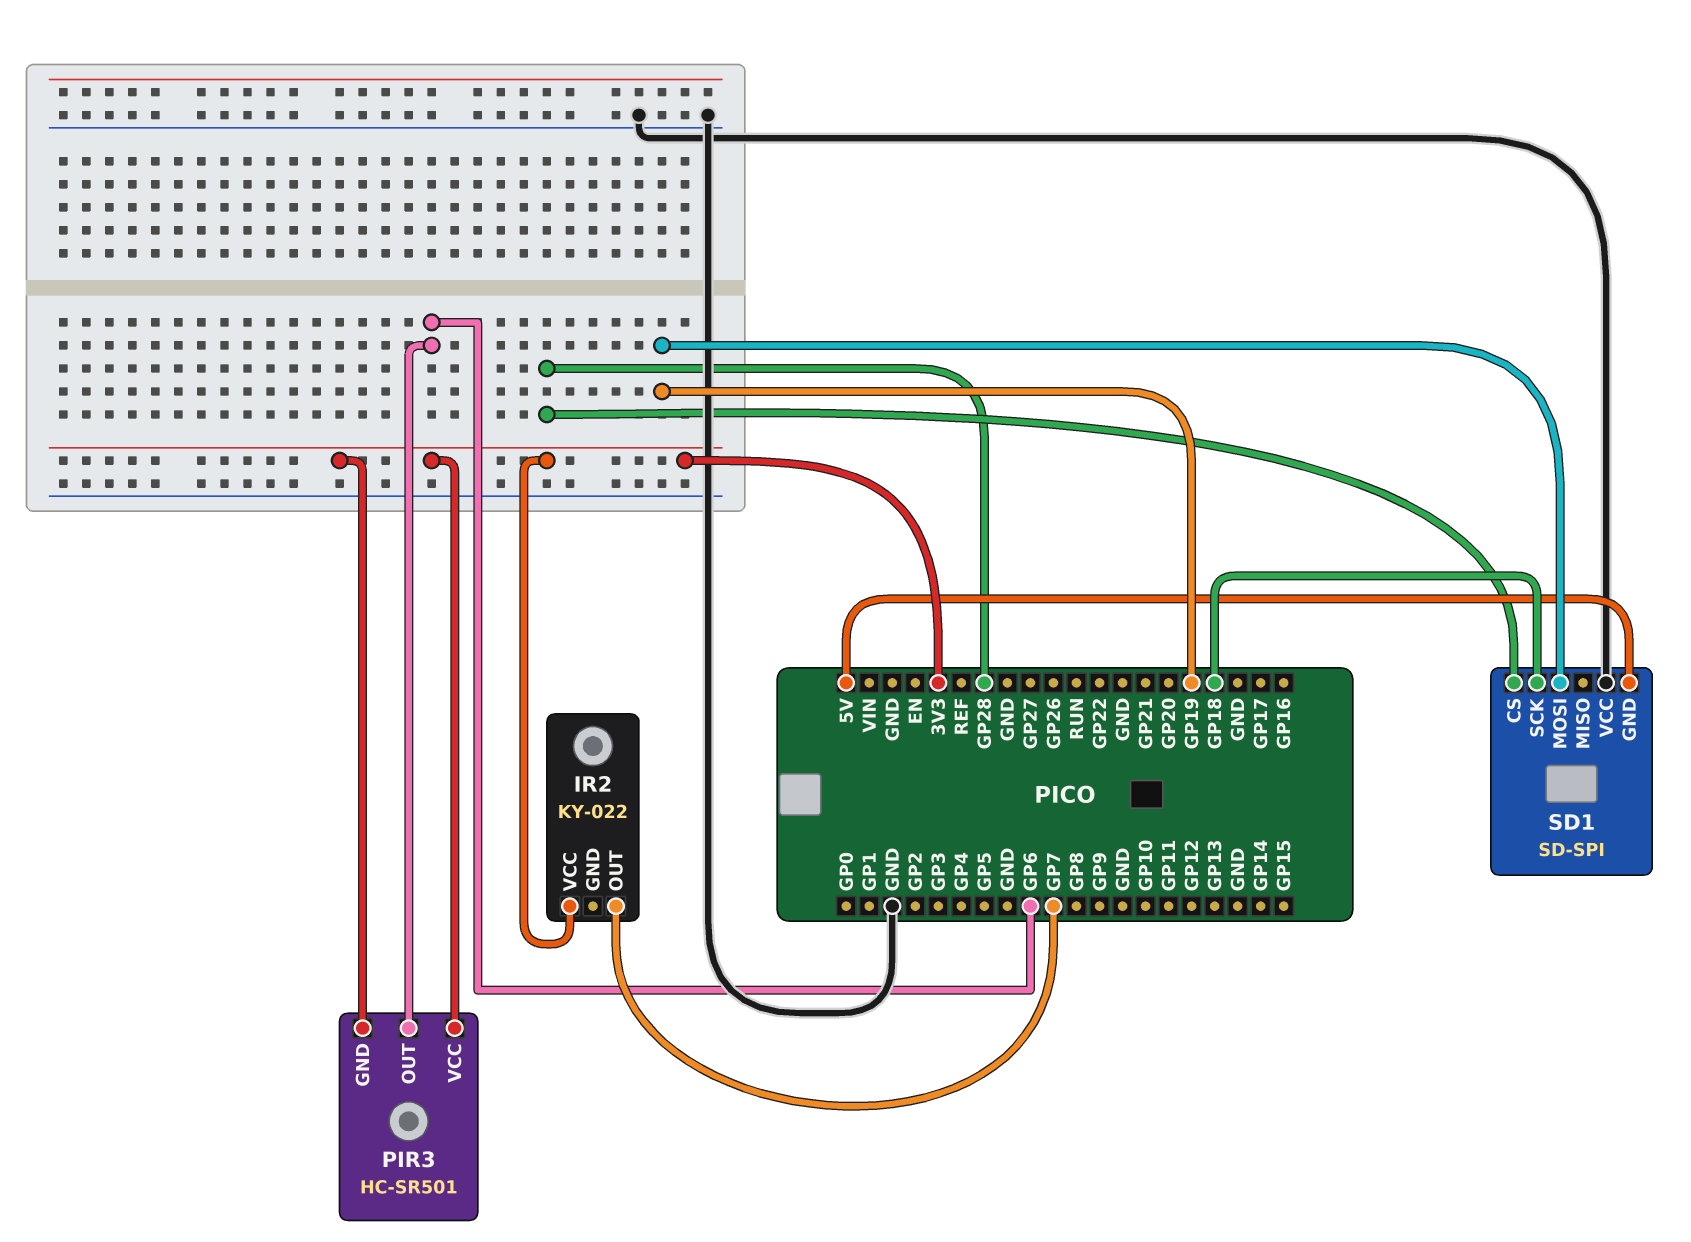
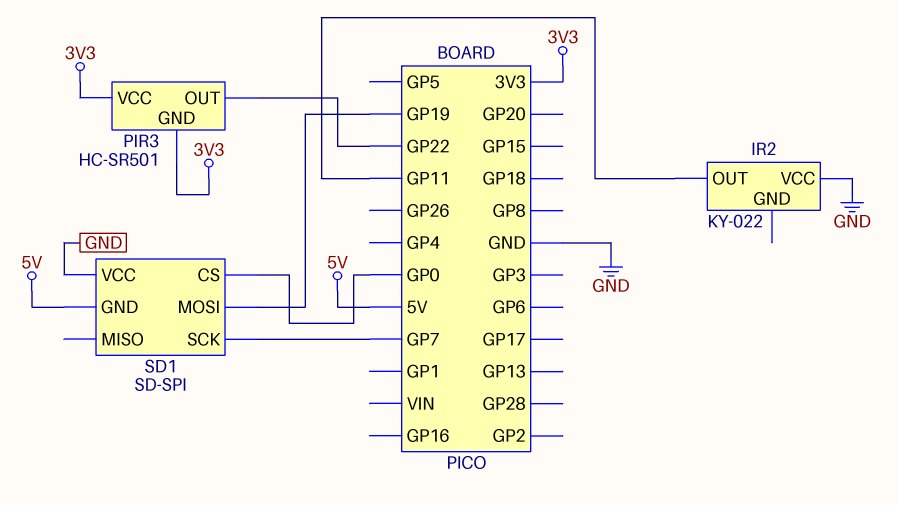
IR2 pin OUT: GP7 -> GP11
IR2 pin VCC: 3V3 -> GND
PIR3 pin OUT: GP6 -> GP22
SD1 pin CS: GP28 -> GP0
SD1 pin SCK: GP18 -> GP7

